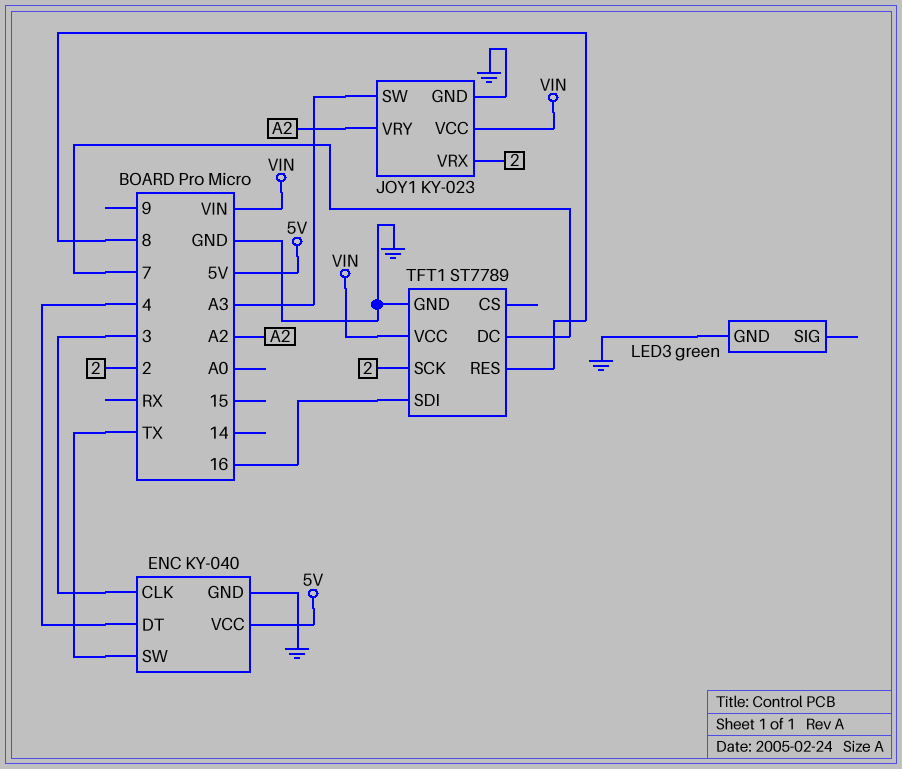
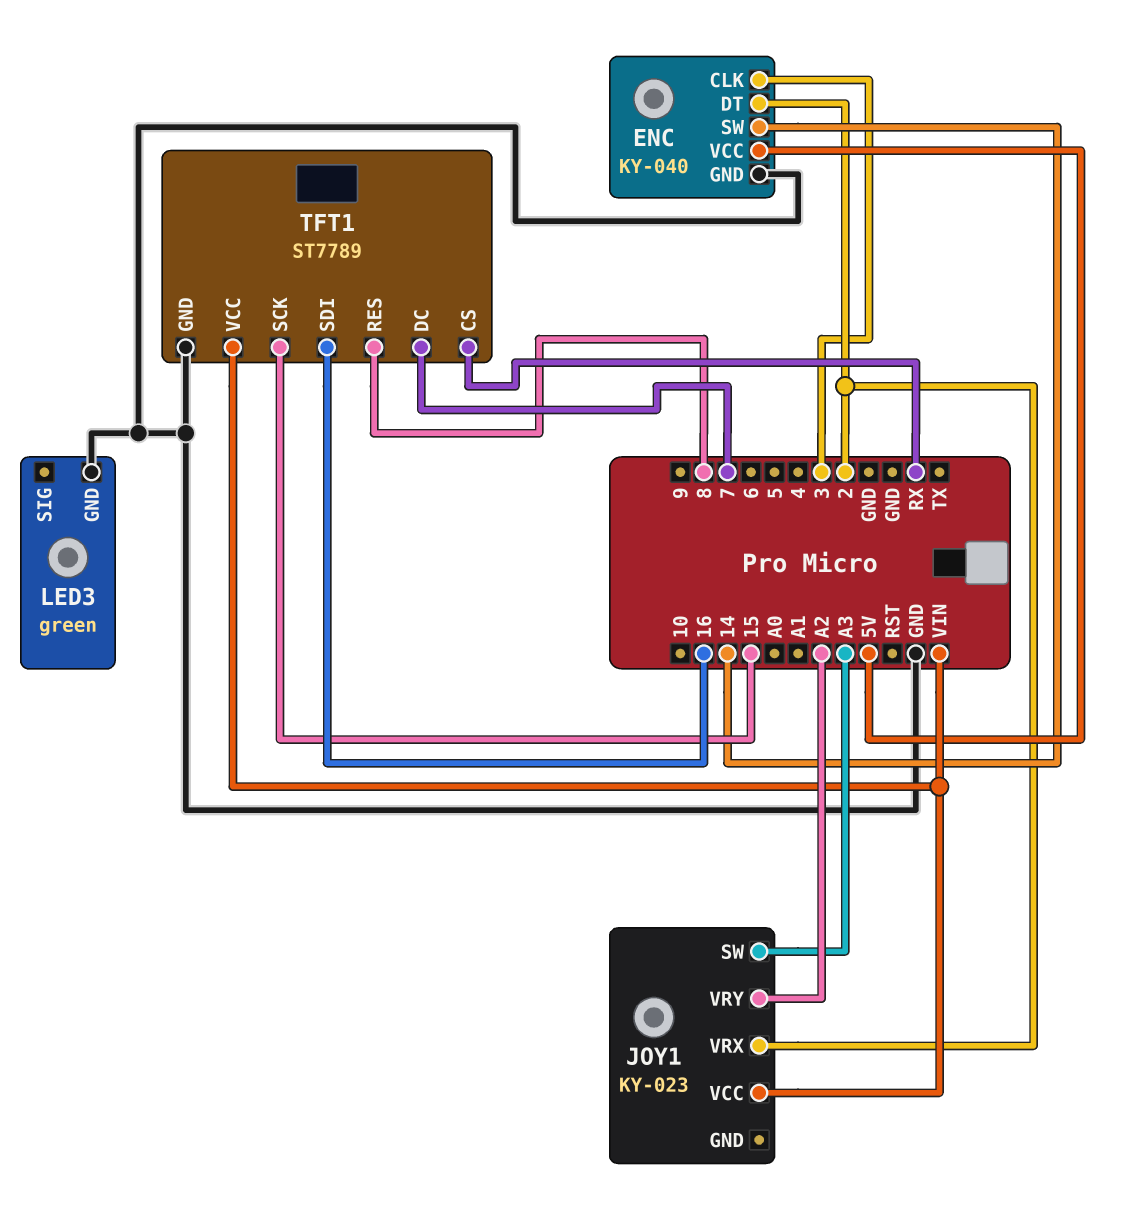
ENC pin DT: 4 -> 2
ENC pin SW: TX -> 14
JOY1 pin GND: GND -> none
TFT1 pin CS: none -> RX
TFT1 pin SCK: 2 -> 15

